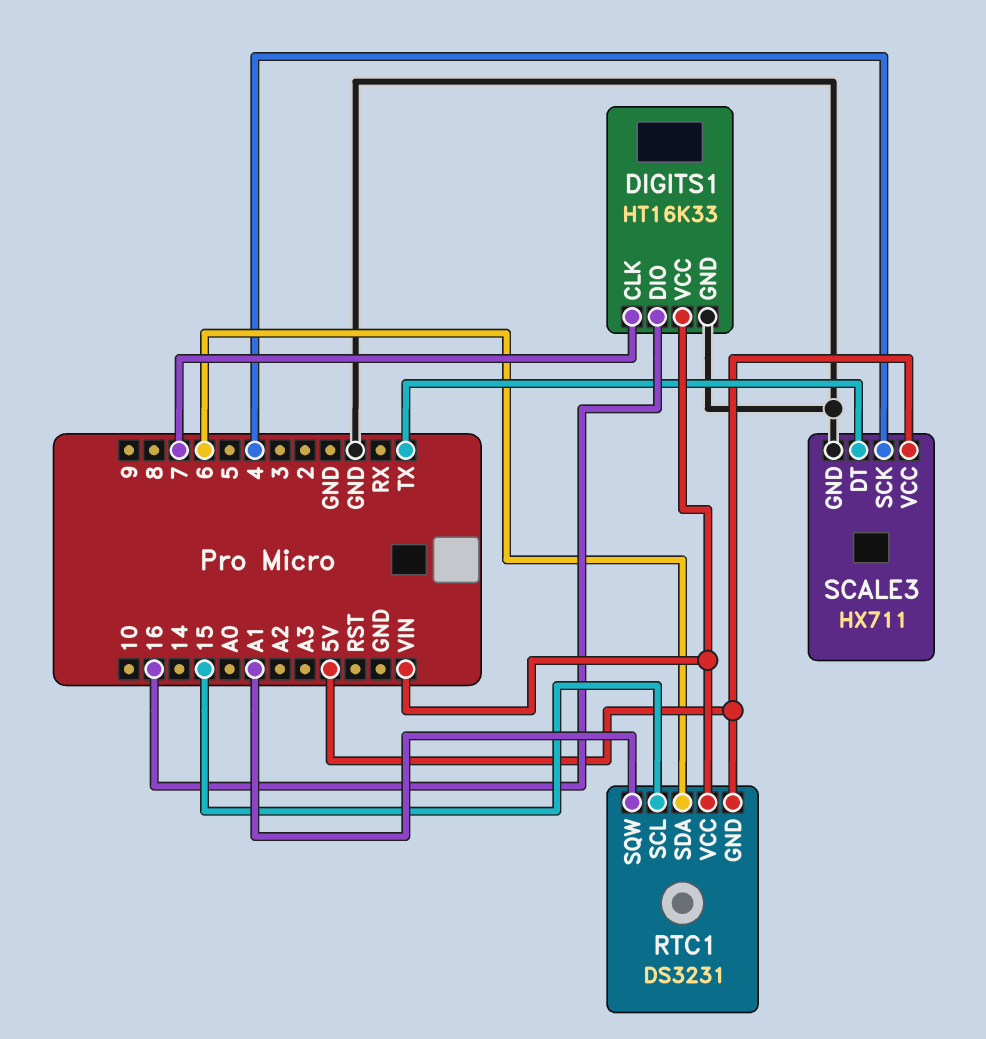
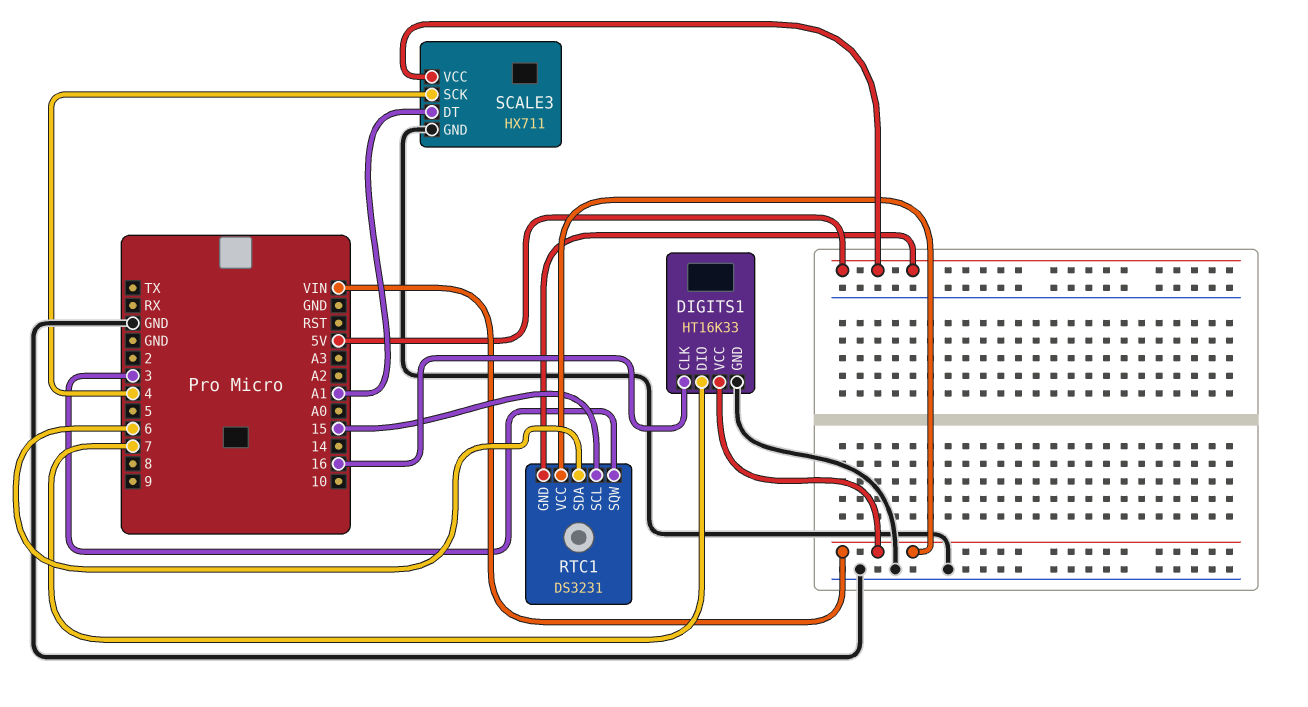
DIGITS1 pin CLK: 7 -> 16
DIGITS1 pin DIO: 16 -> 7
RTC1 pin SQW: A1 -> 3
SCALE3 pin DT: TX -> A1

